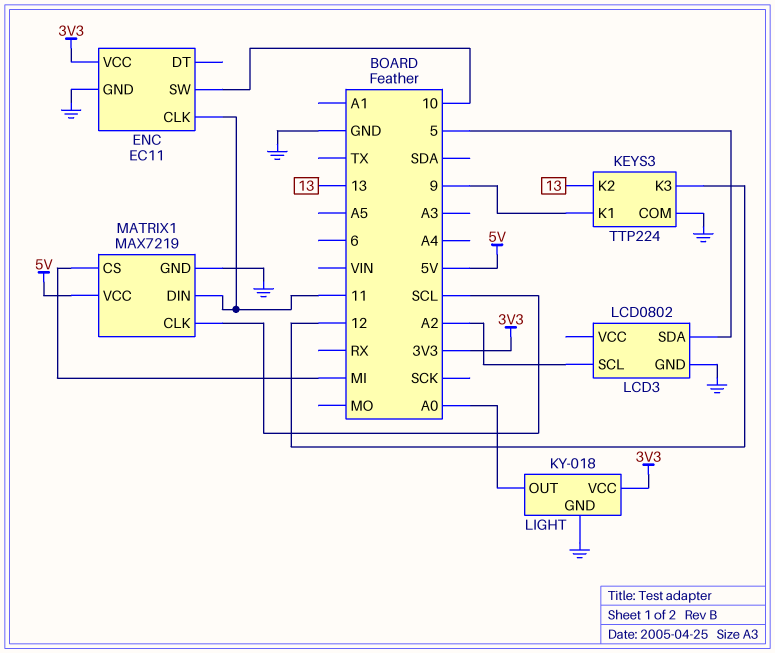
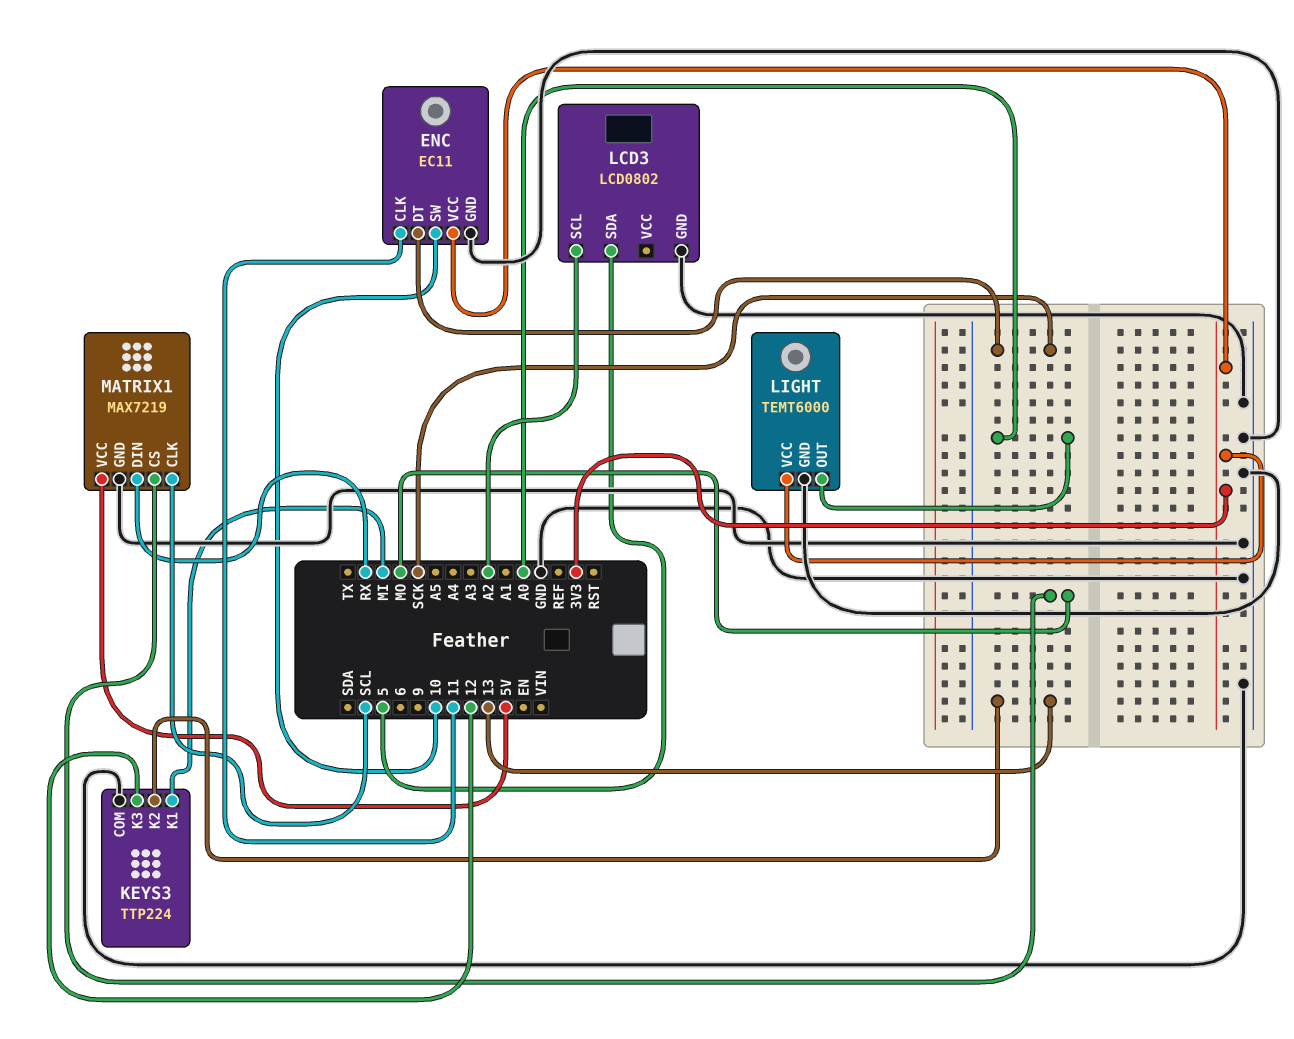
ENC pin DT: none -> SCK
KEYS3 pin K1: 9 -> MI
LIGHT: KY-018 -> TEMT6000
MATRIX1 pin CS: MI -> MO
MATRIX1 pin DIN: 11 -> RX

